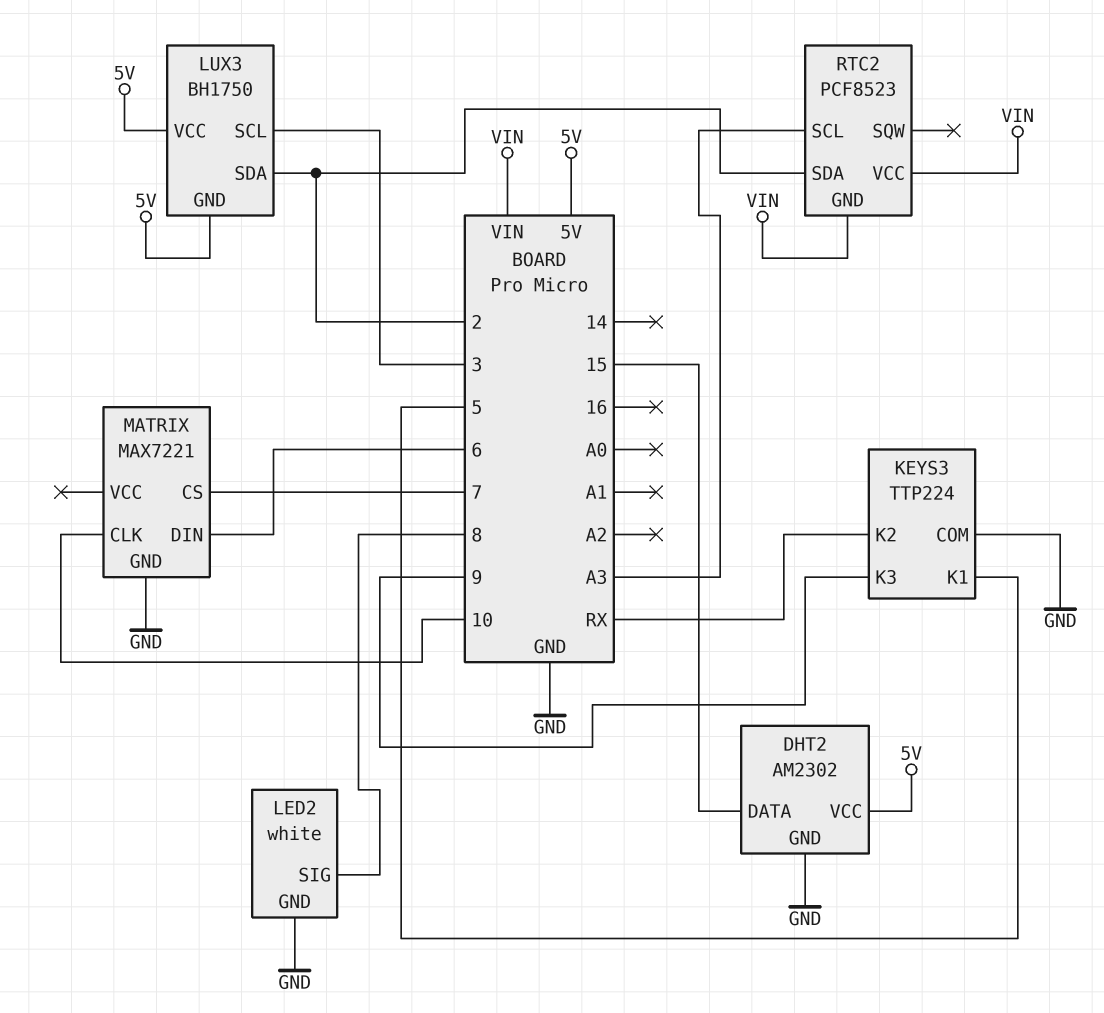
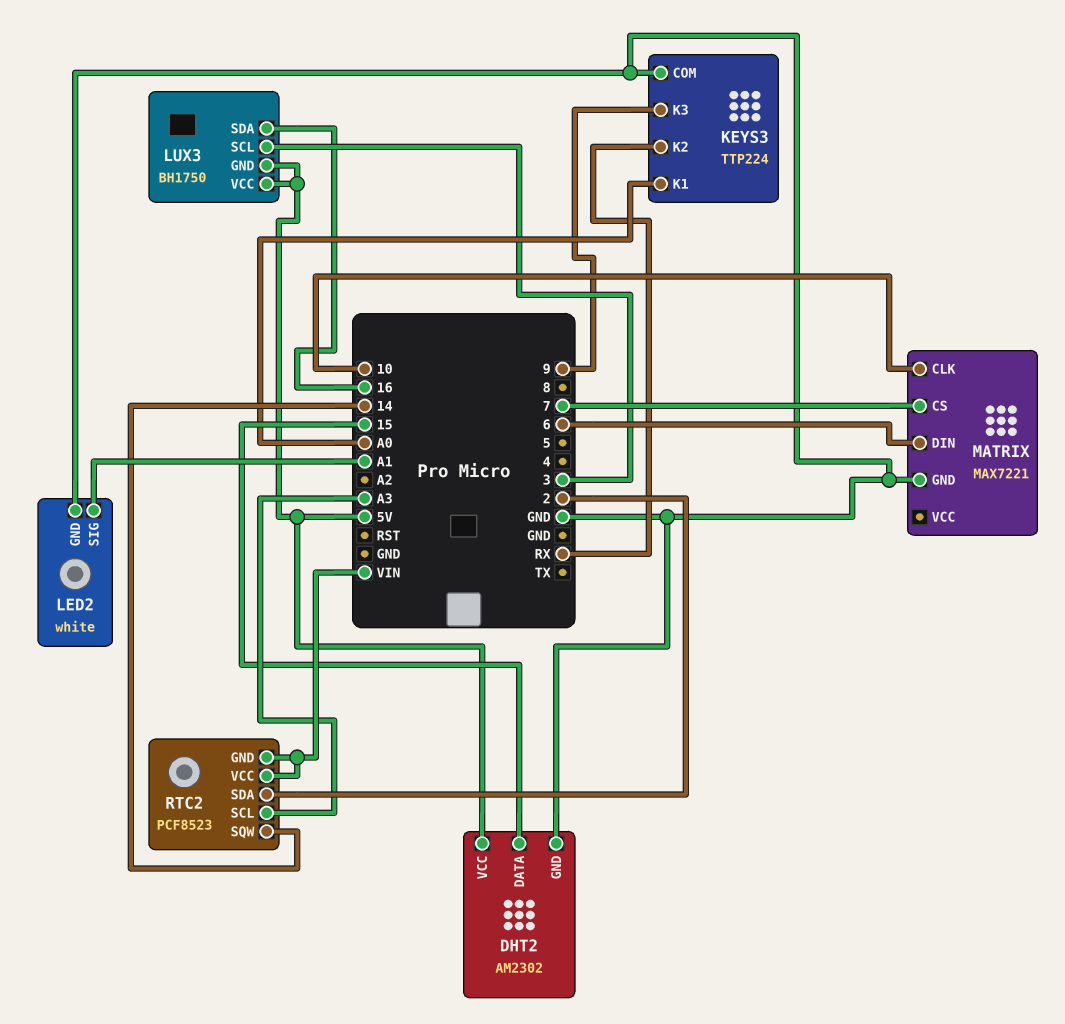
KEYS3 pin K1: 5 -> A0
LED2 pin SIG: 8 -> A1
LUX3 pin SDA: 2 -> 16
RTC2 pin SQW: none -> 14

